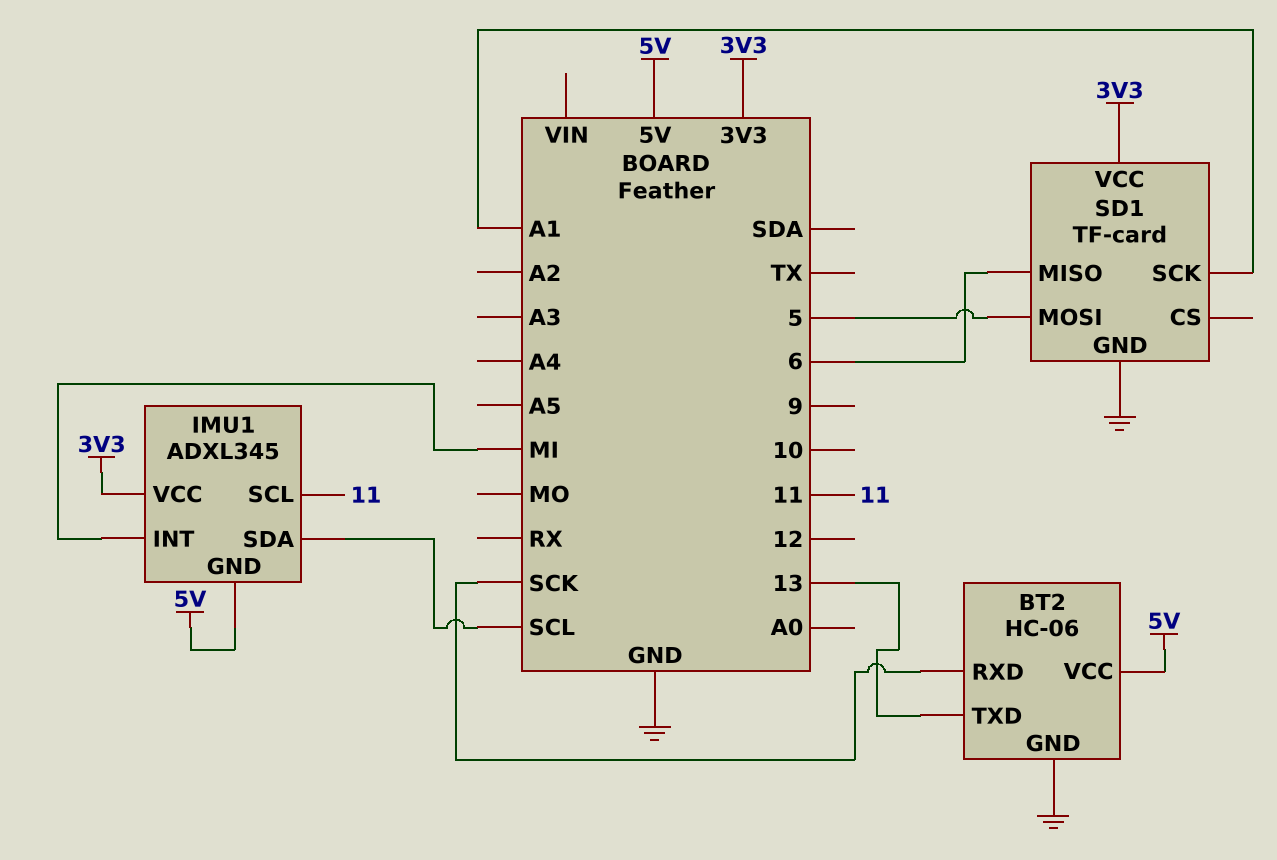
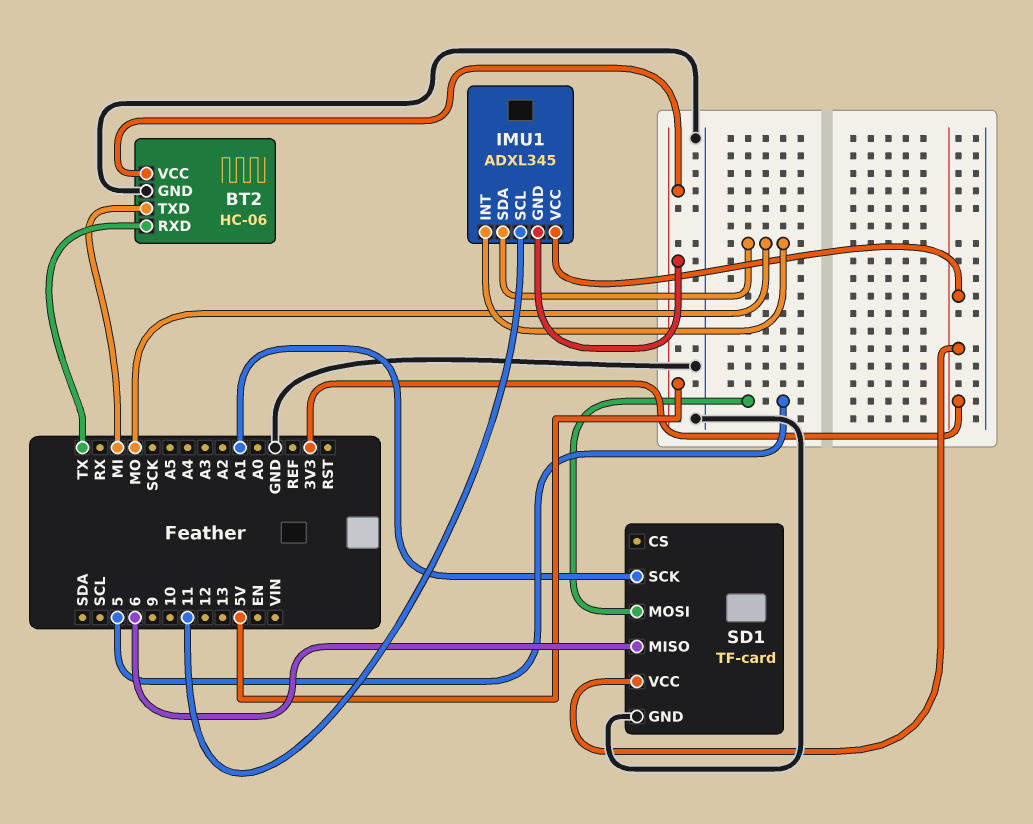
BT2 pin RXD: SCK -> TX
BT2 pin TXD: 13 -> MI
IMU1 pin INT: MI -> MO
IMU1 pin SDA: SCL -> MO

